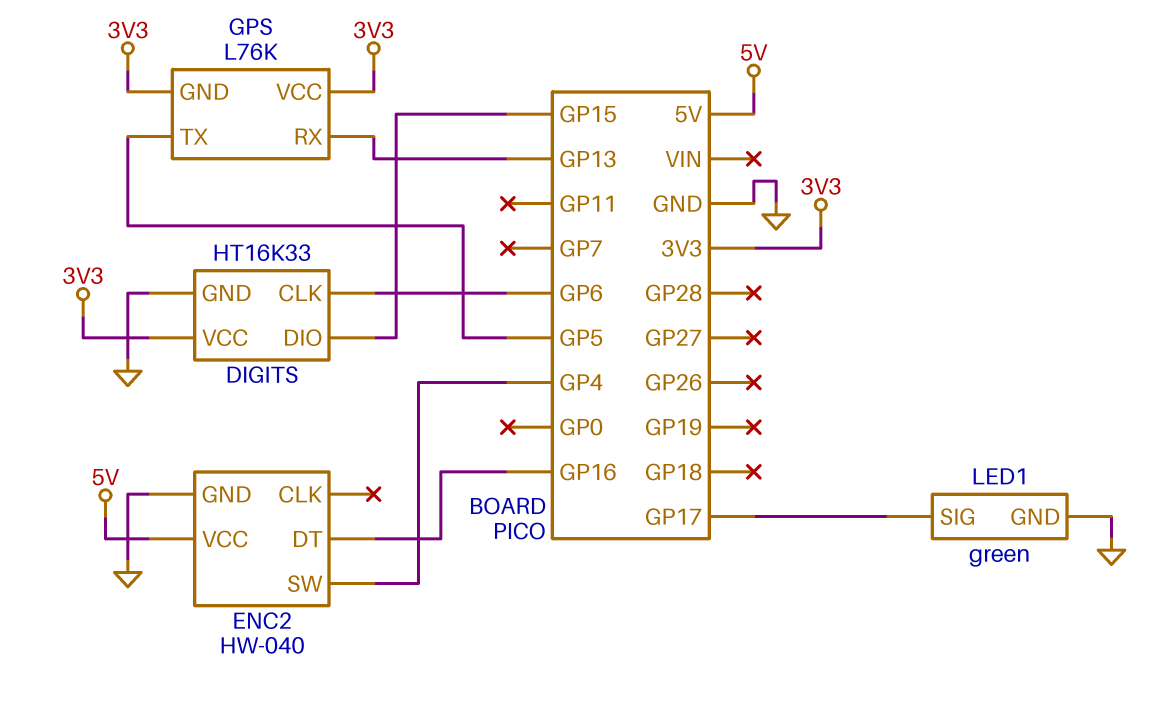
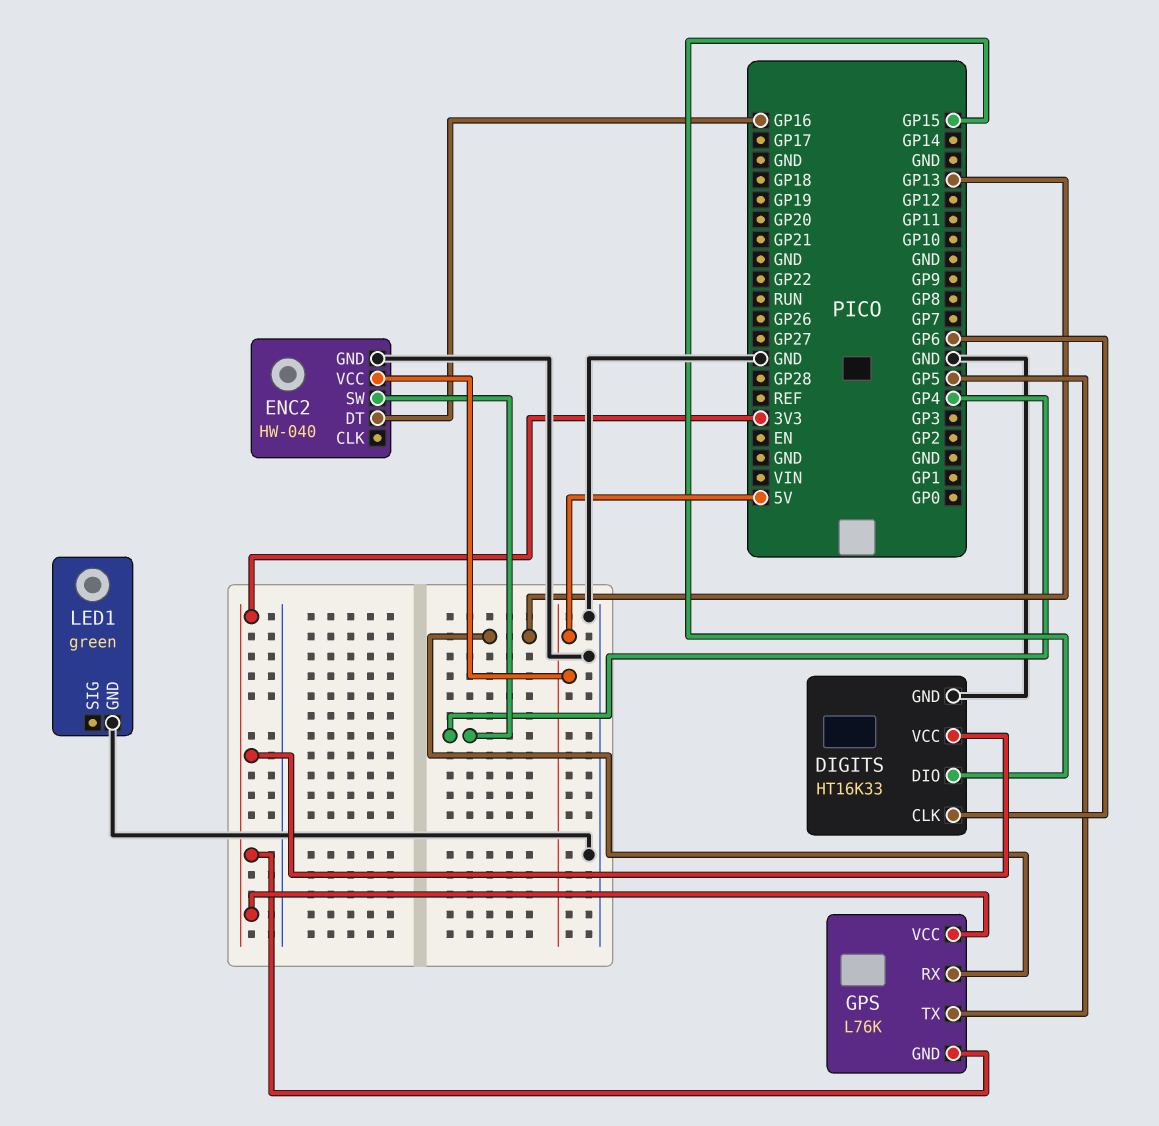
LED1 pin SIG: GP17 -> none

